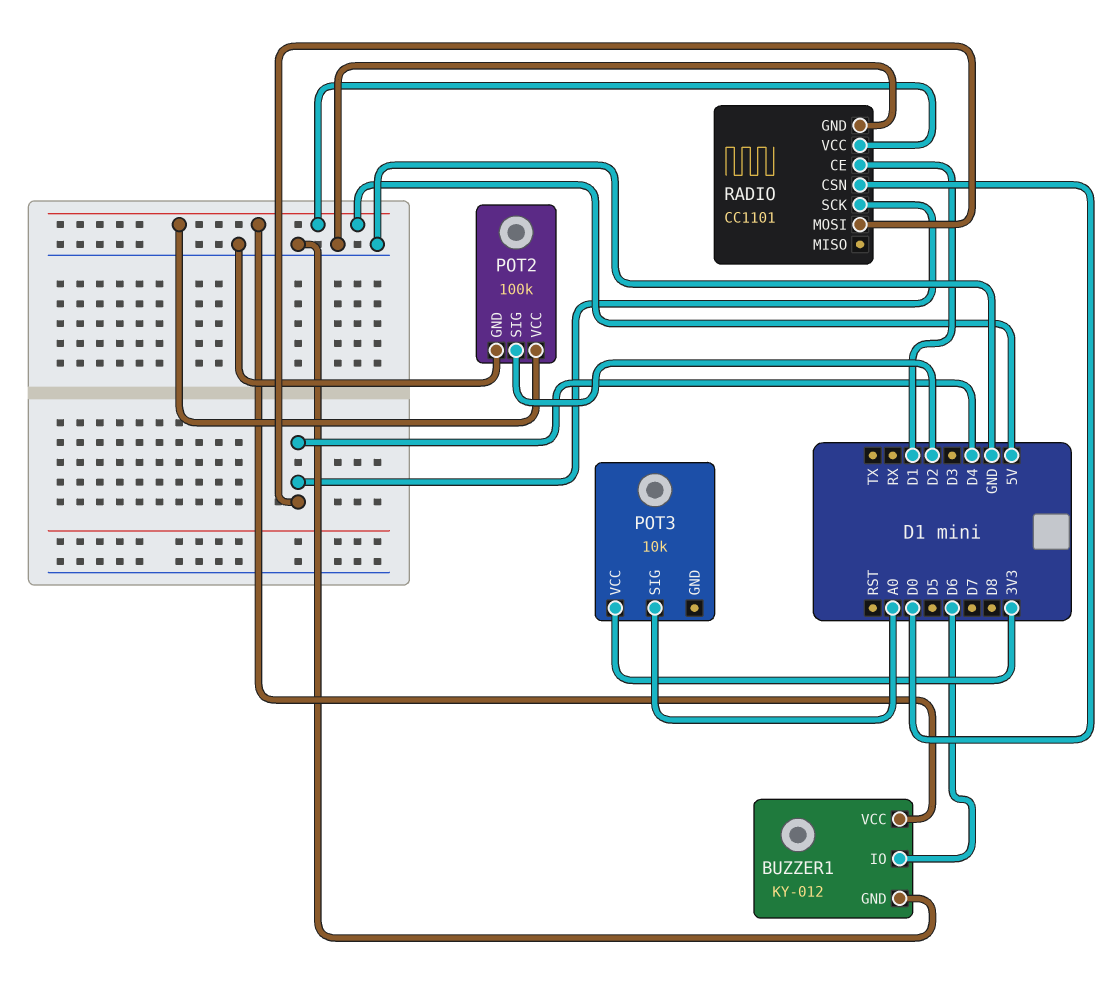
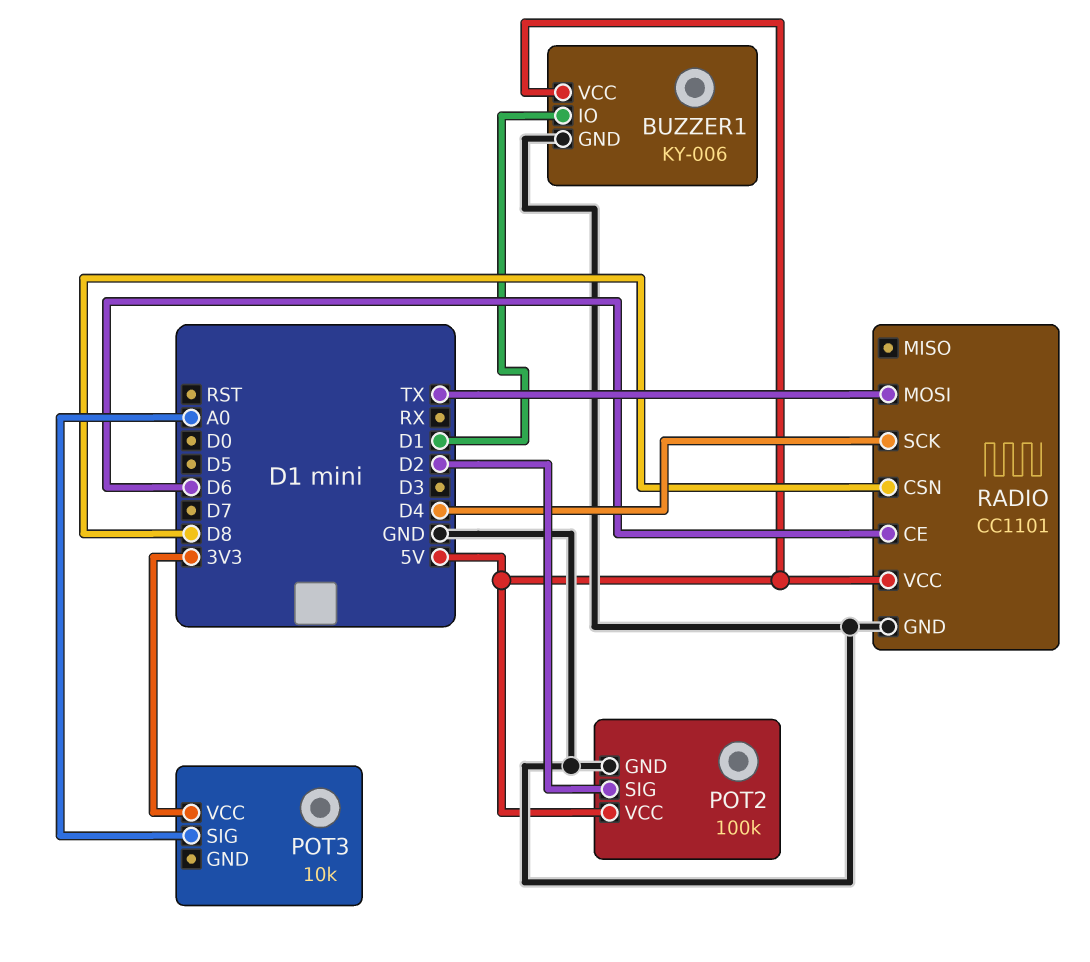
BUZZER1: KY-012 -> KY-006
BUZZER1 pin IO: D6 -> D1
RADIO pin CE: D1 -> D6
RADIO pin CSN: D0 -> D8
RADIO pin MOSI: D4 -> TX

